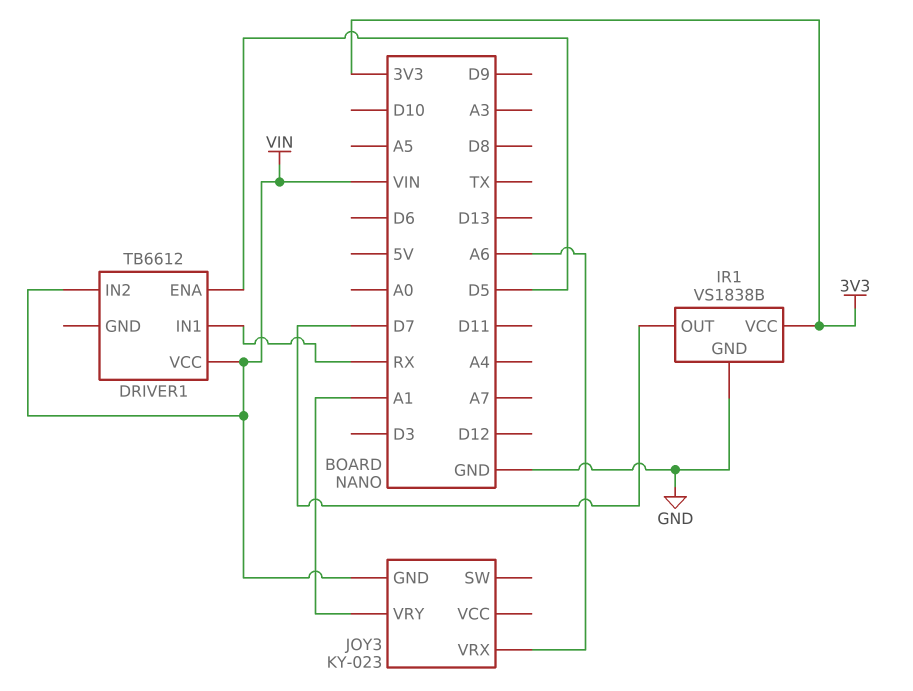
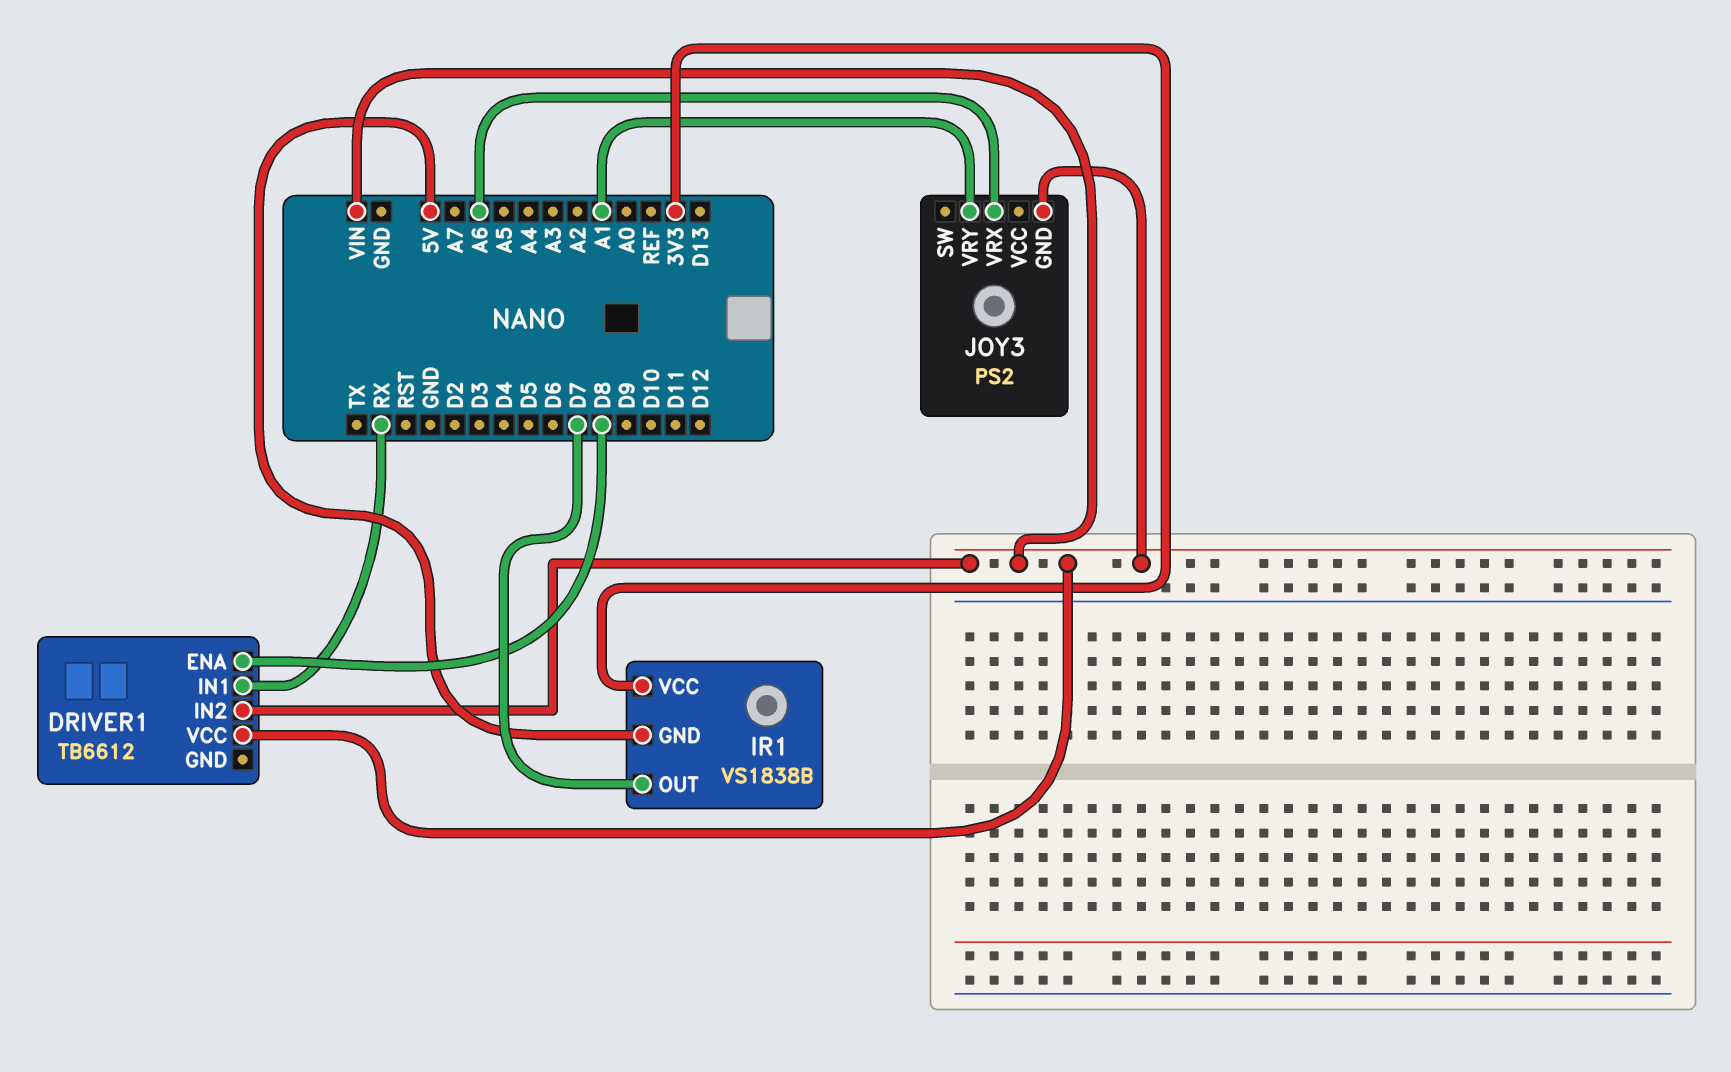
DRIVER1 pin ENA: D5 -> D8
IR1 pin GND: GND -> 5V
JOY3: KY-023 -> PS2

